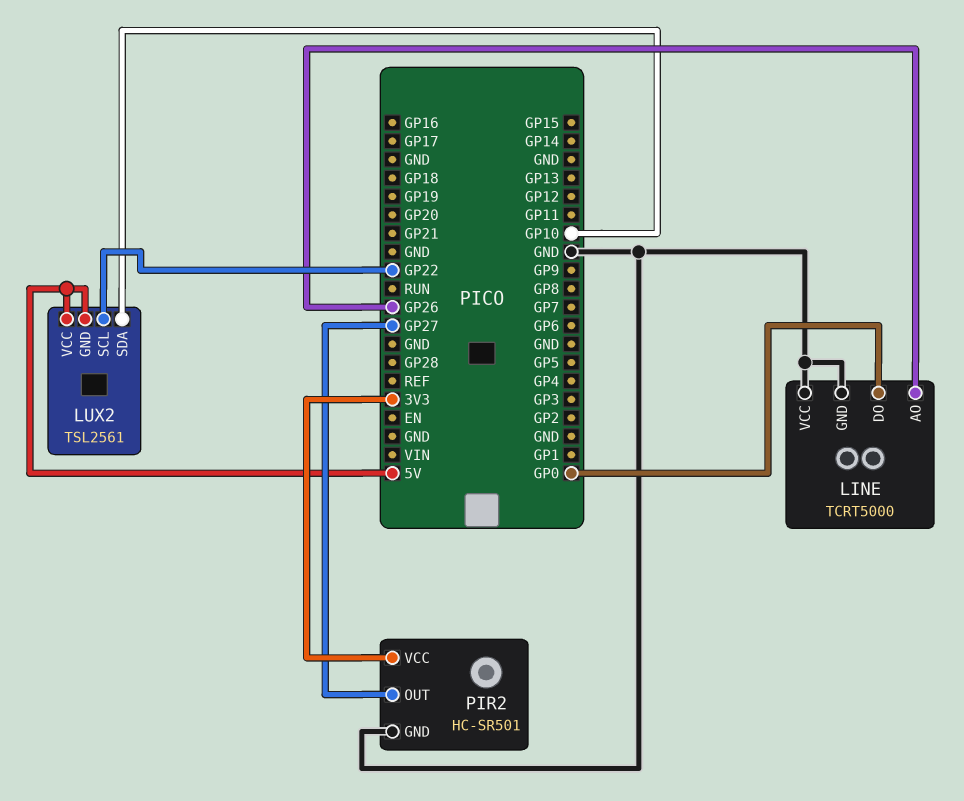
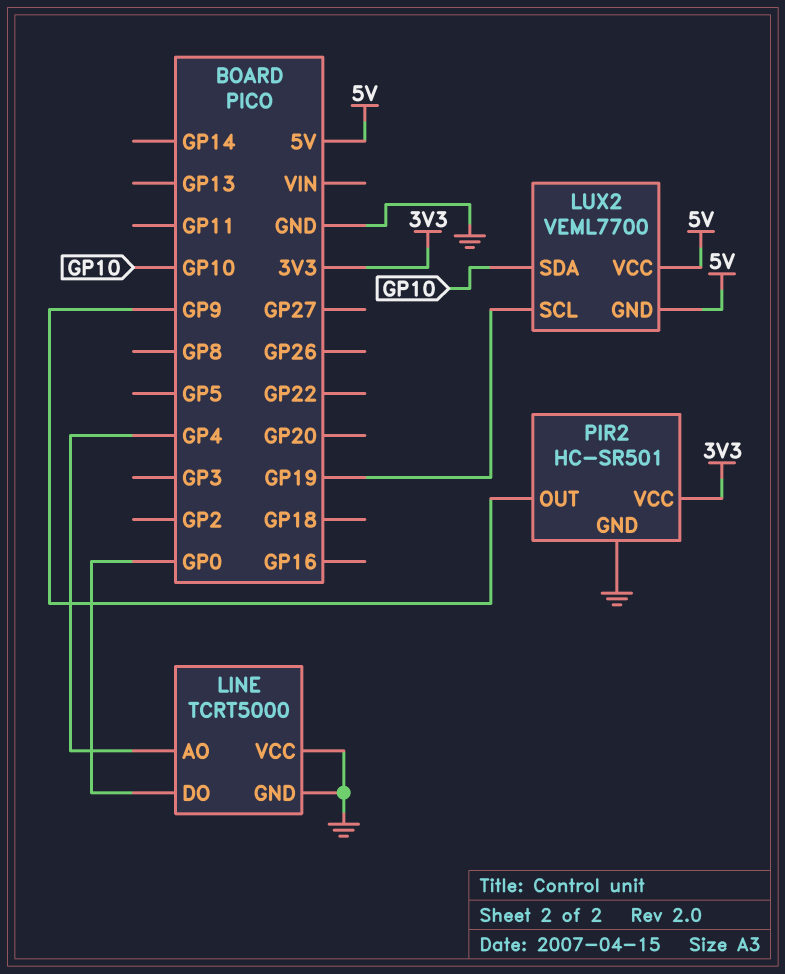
LINE pin AO: GP26 -> GP4
LUX2: TSL2561 -> VEML7700
LUX2 pin SCL: GP22 -> GP19
PIR2 pin OUT: GP27 -> GP9

